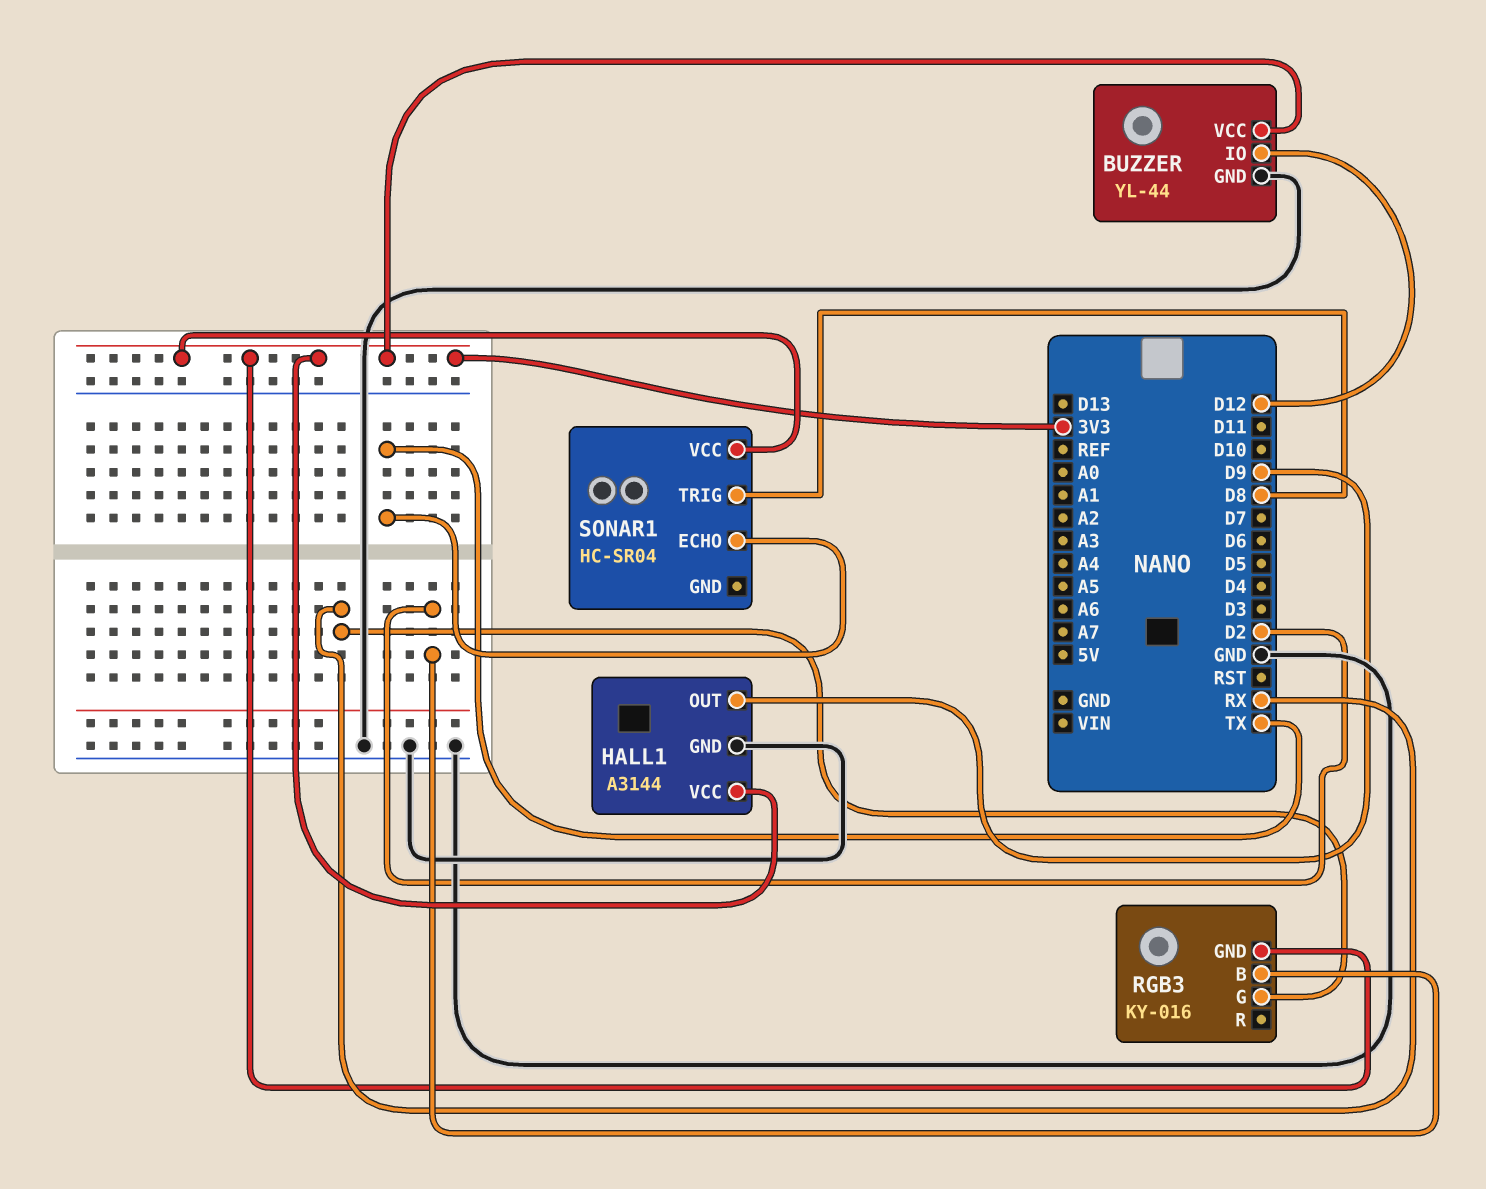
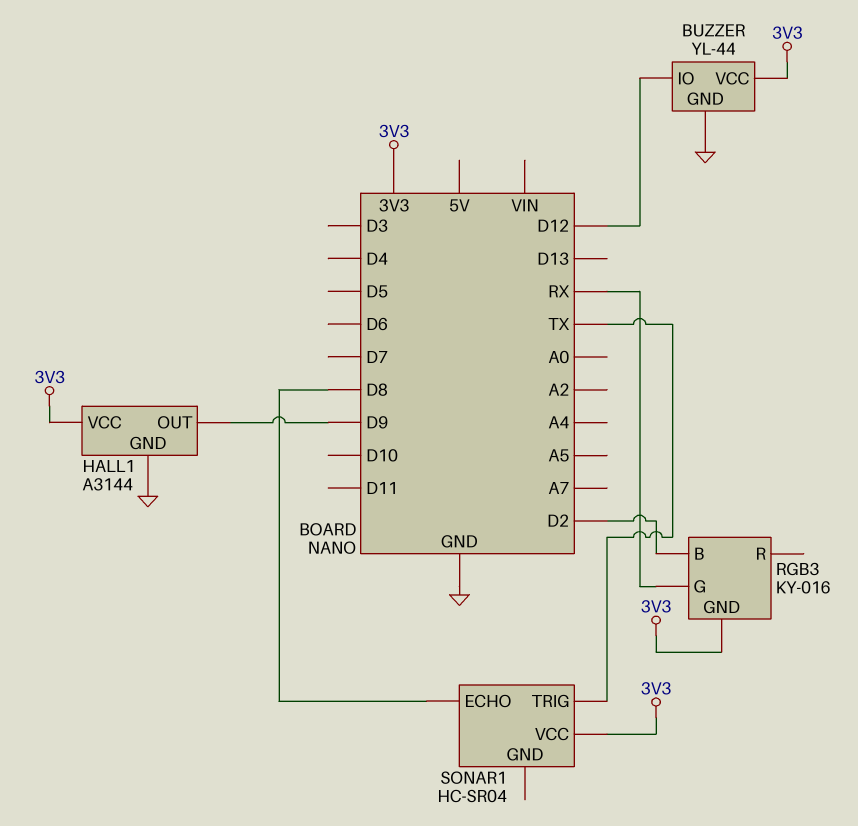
SONAR1 pin ECHO: TX -> D8
SONAR1 pin TRIG: D8 -> TX

